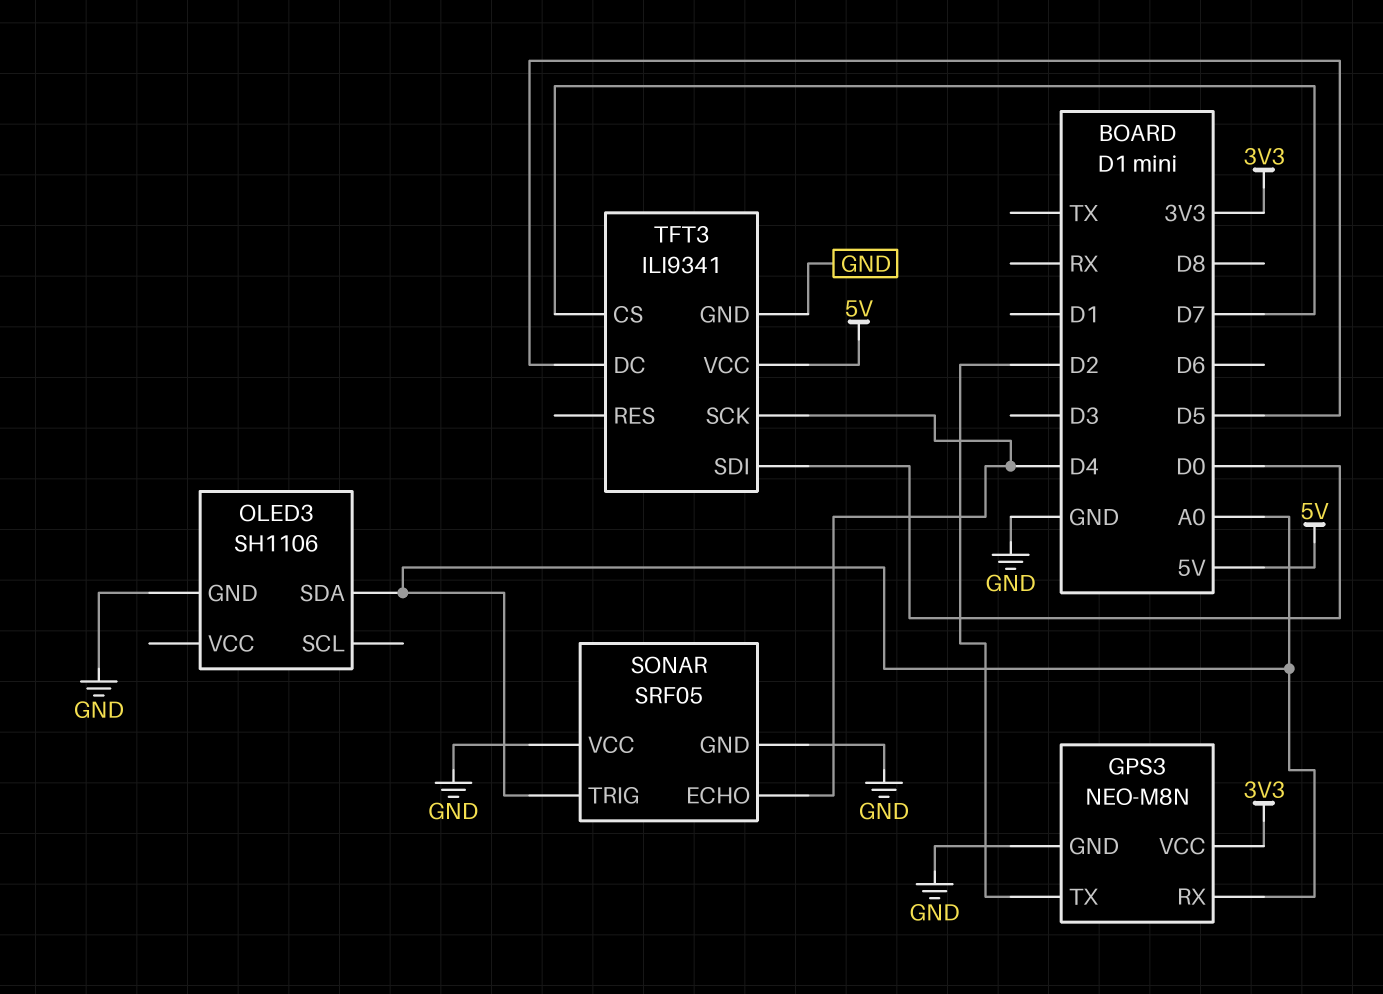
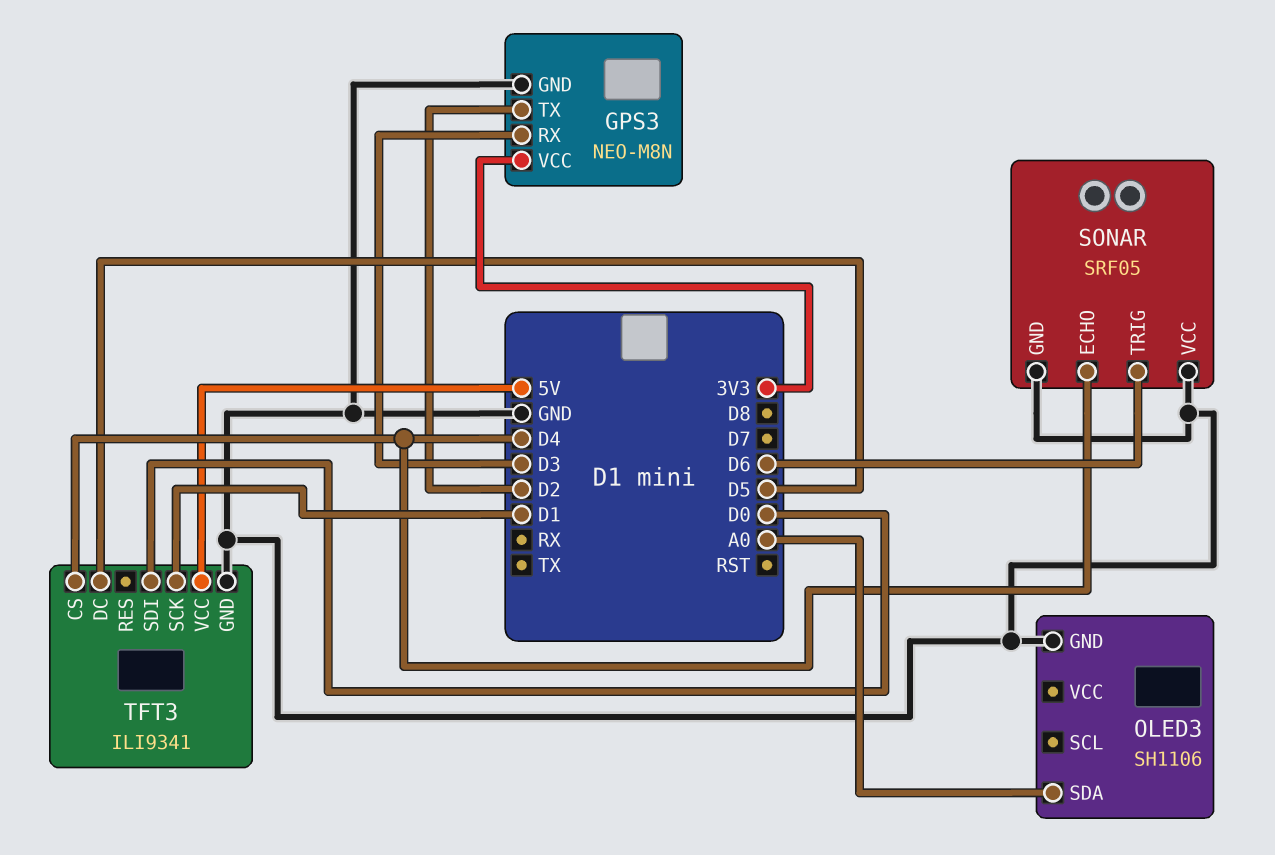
GPS3 pin RX: A0 -> D3
SONAR pin TRIG: A0 -> D6
TFT3 pin CS: D7 -> D4
TFT3 pin SCK: D4 -> D1

